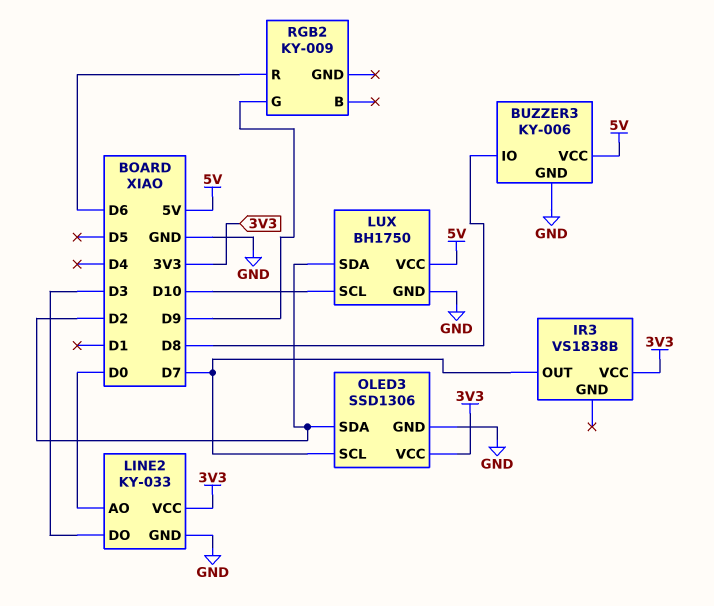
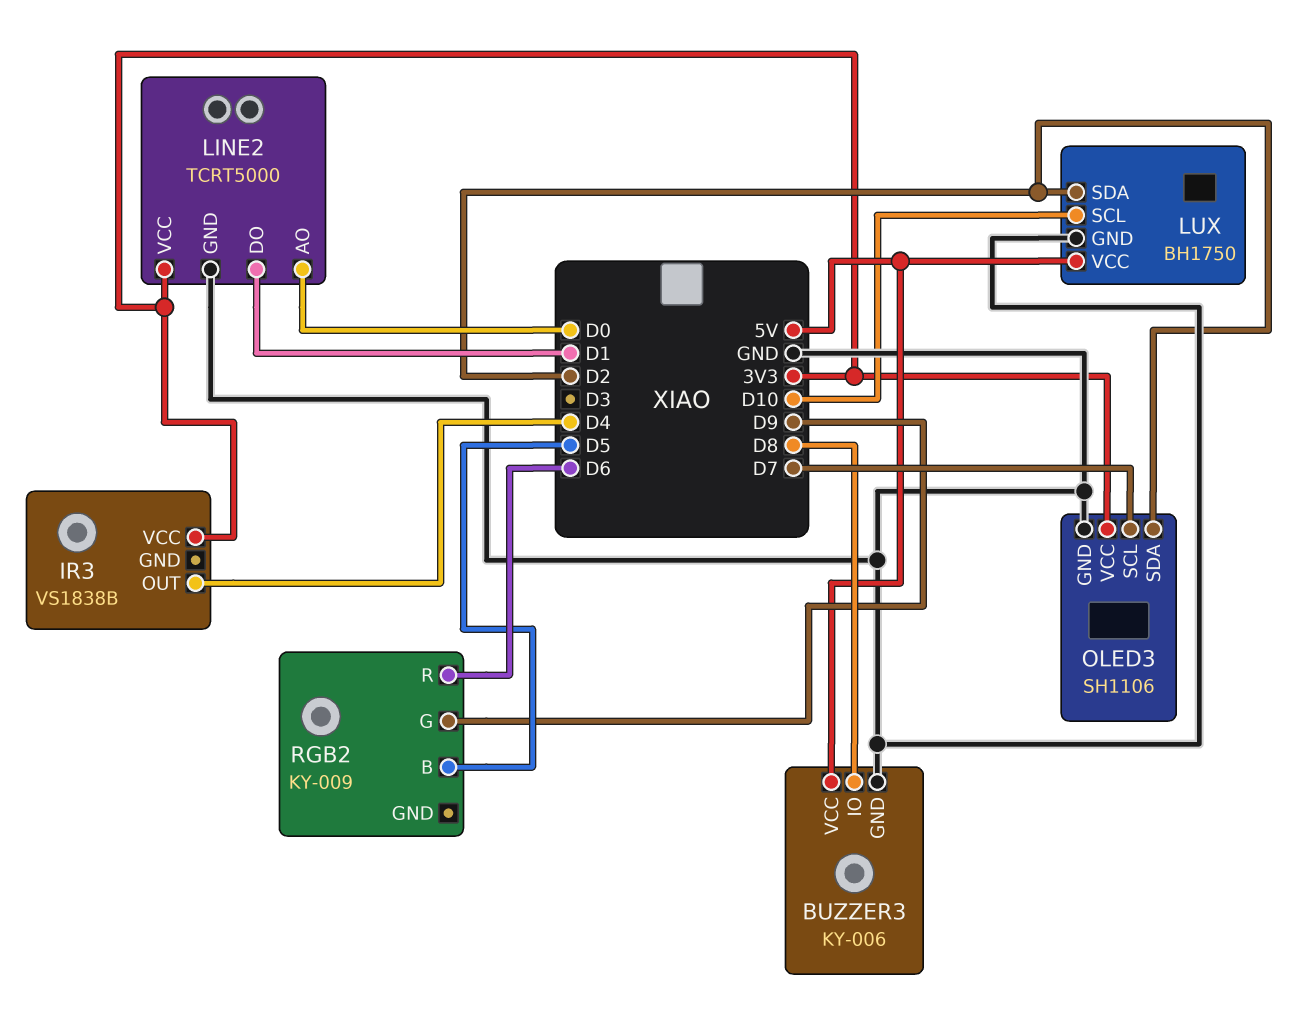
IR3 pin OUT: D7 -> D4
LINE2: KY-033 -> TCRT5000
LINE2 pin DO: D3 -> D1
OLED3: SSD1306 -> SH1106
RGB2 pin B: none -> D5

